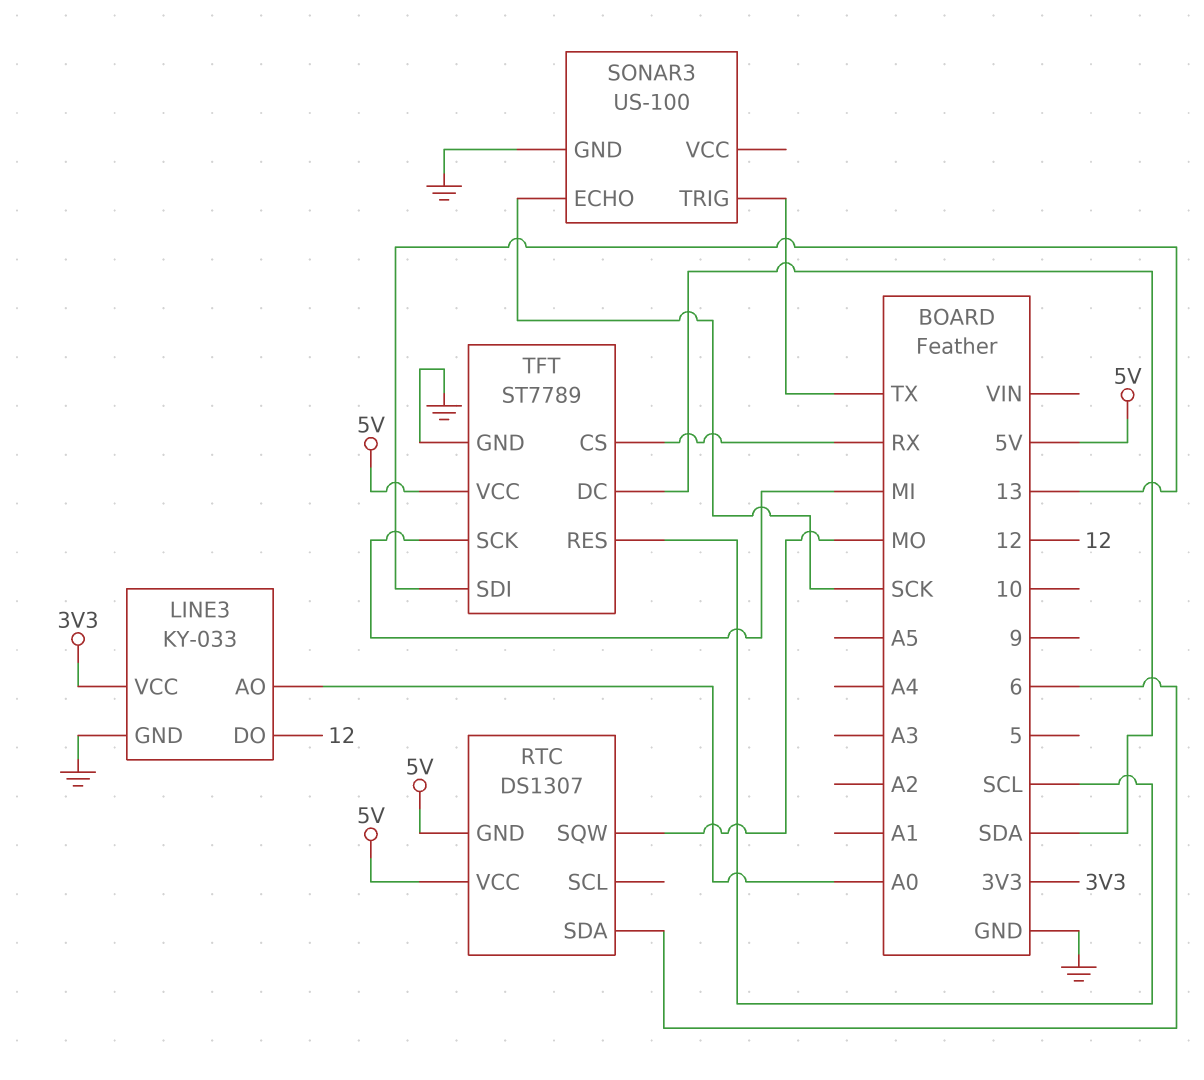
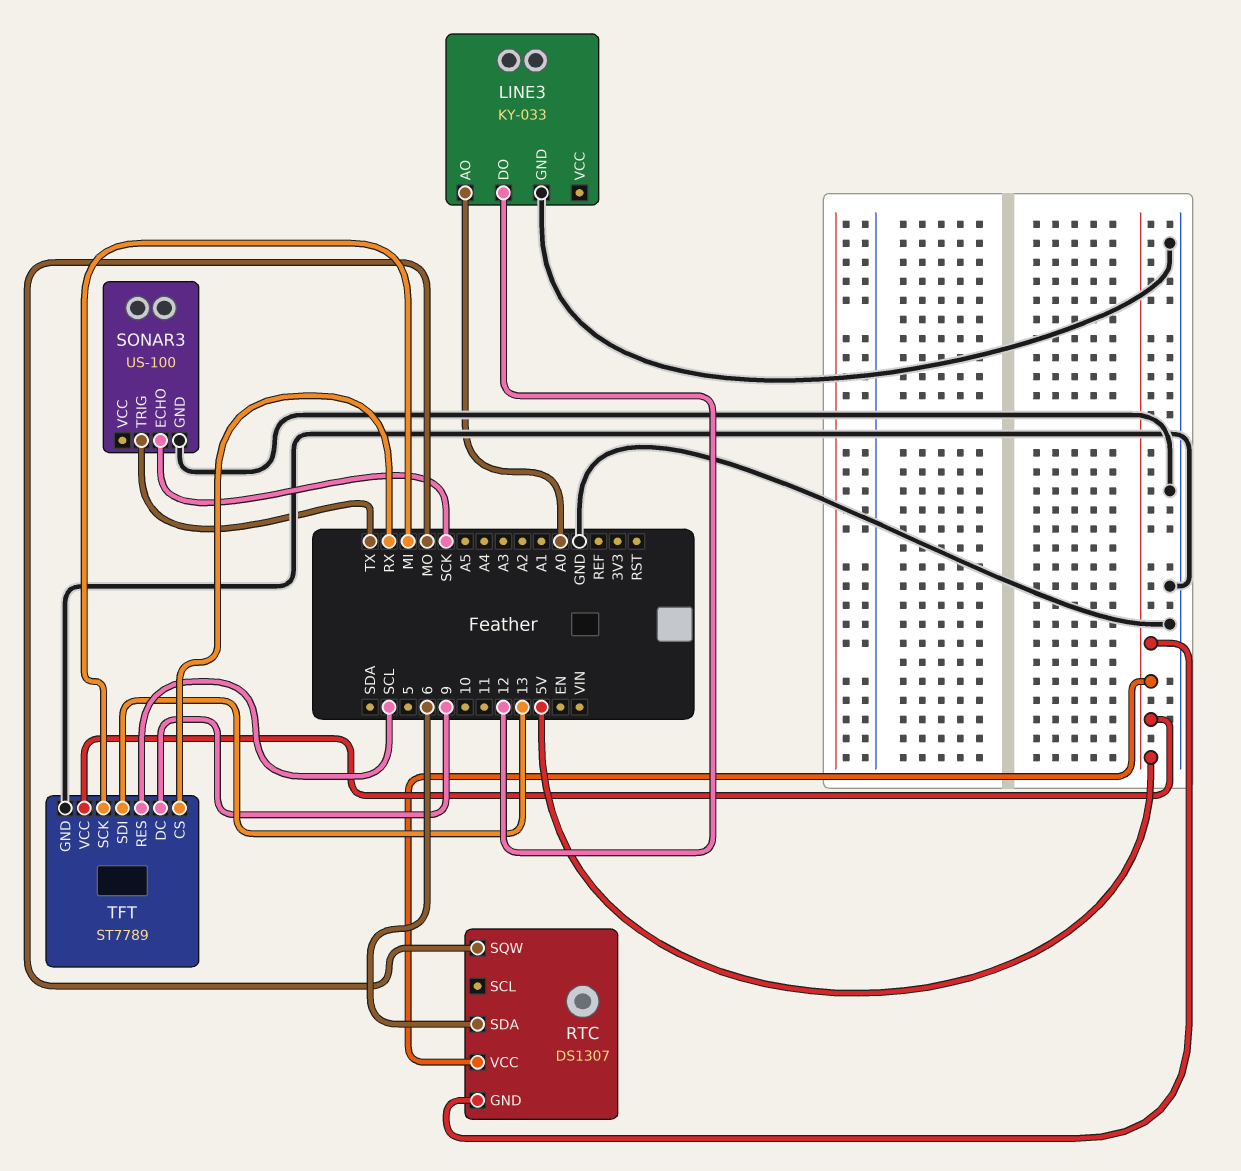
LINE3 pin VCC: 3V3 -> none
TFT pin DC: SDA -> 9

